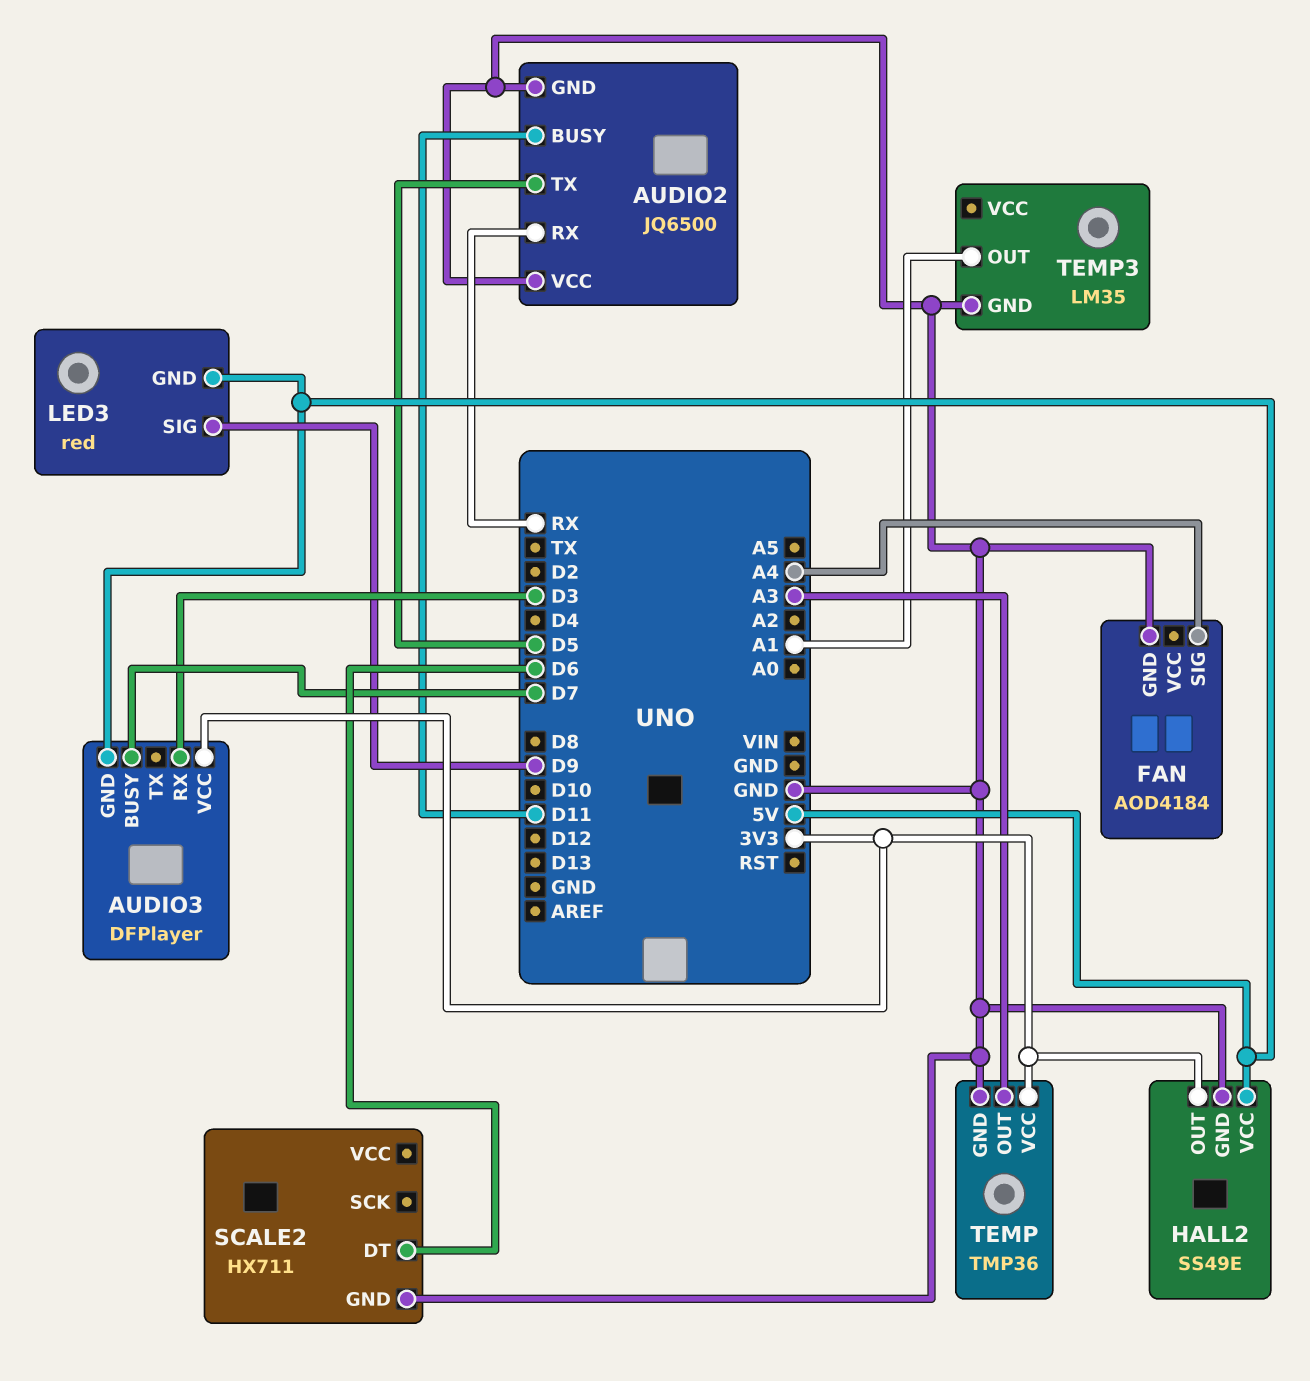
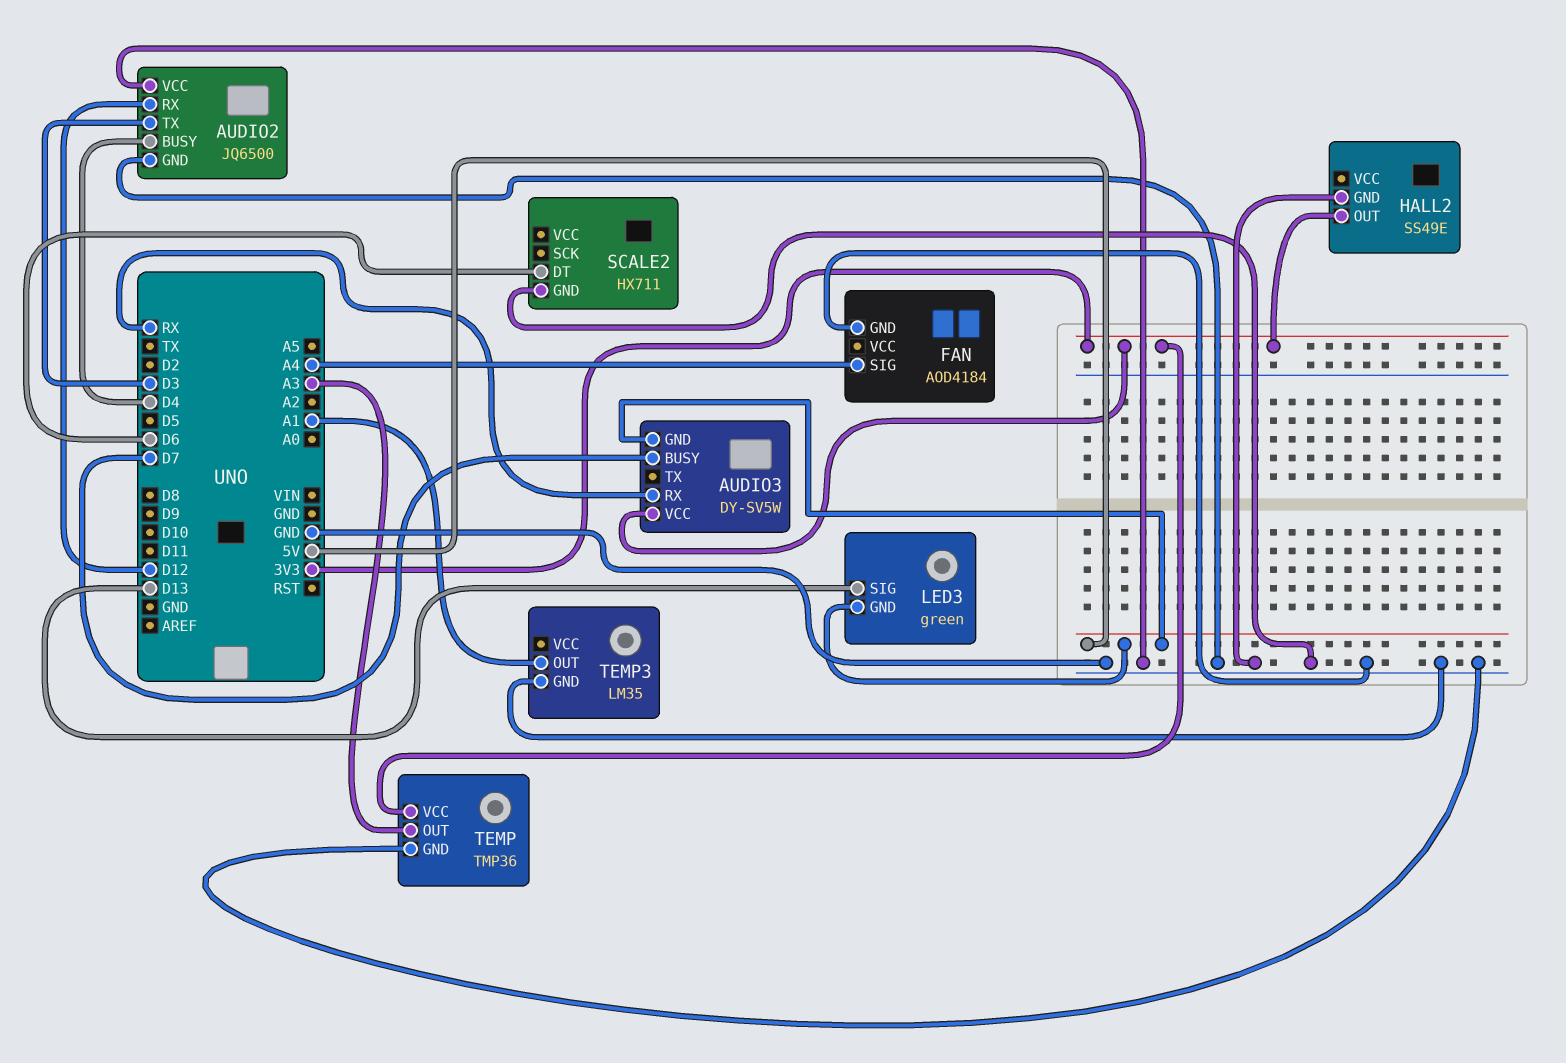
AUDIO2 pin BUSY: D11 -> D4
AUDIO2 pin RX: RX -> D12
AUDIO2 pin TX: D5 -> D3
AUDIO3: DFPlayer -> DY-SV5W
AUDIO3 pin RX: D3 -> RX
HALL2 pin VCC: 5V -> none
LED3: red -> green
LED3 pin SIG: D9 -> D13

